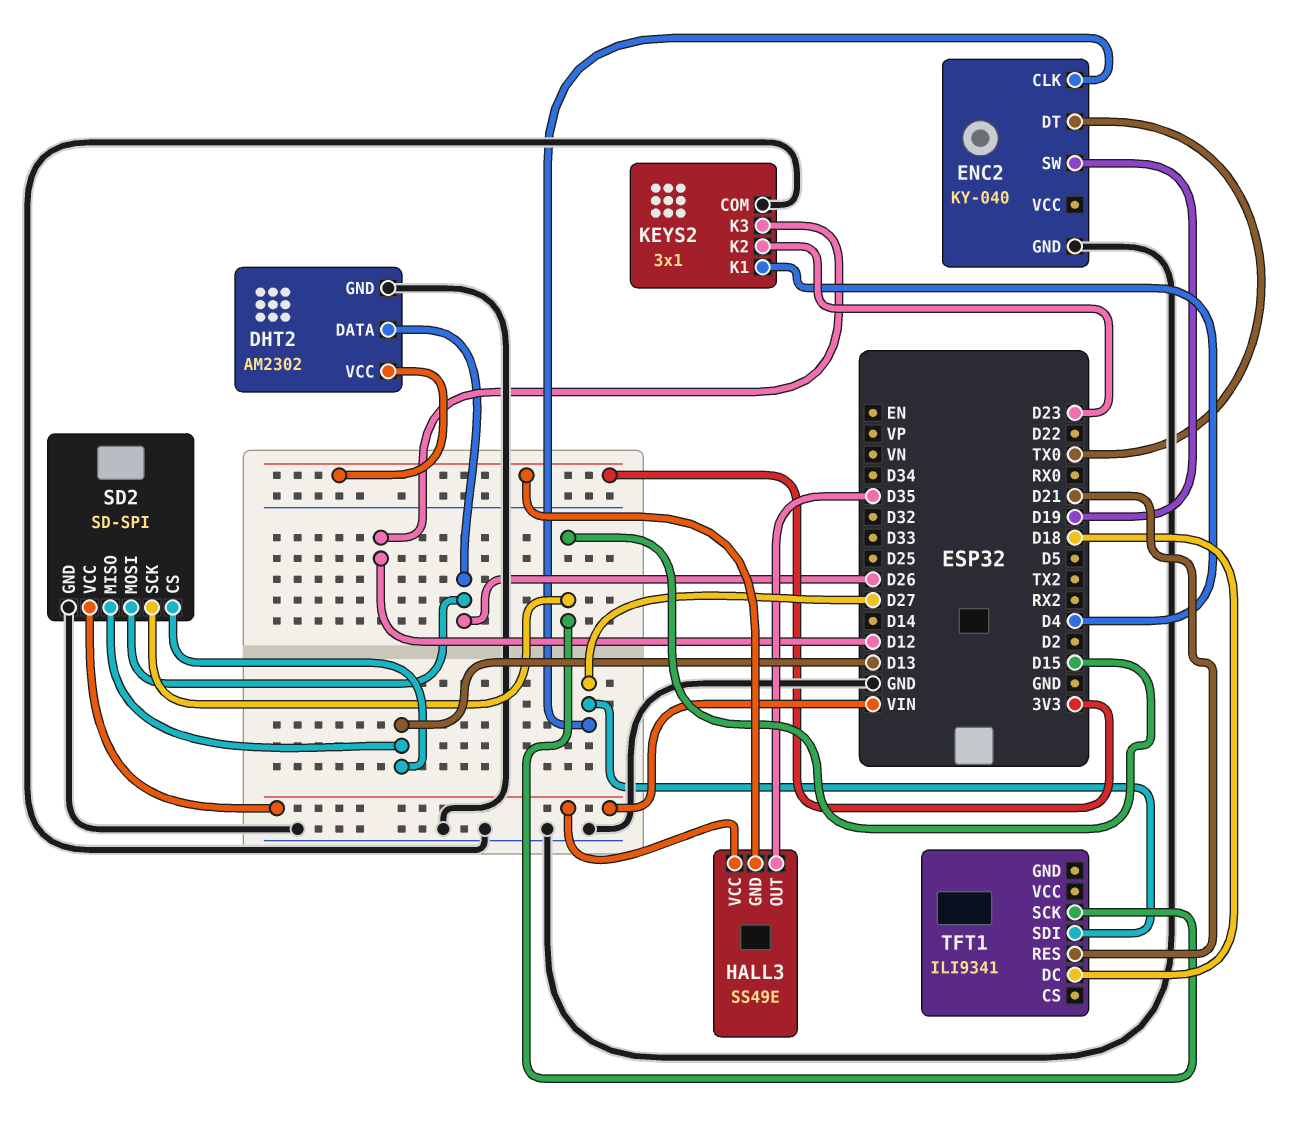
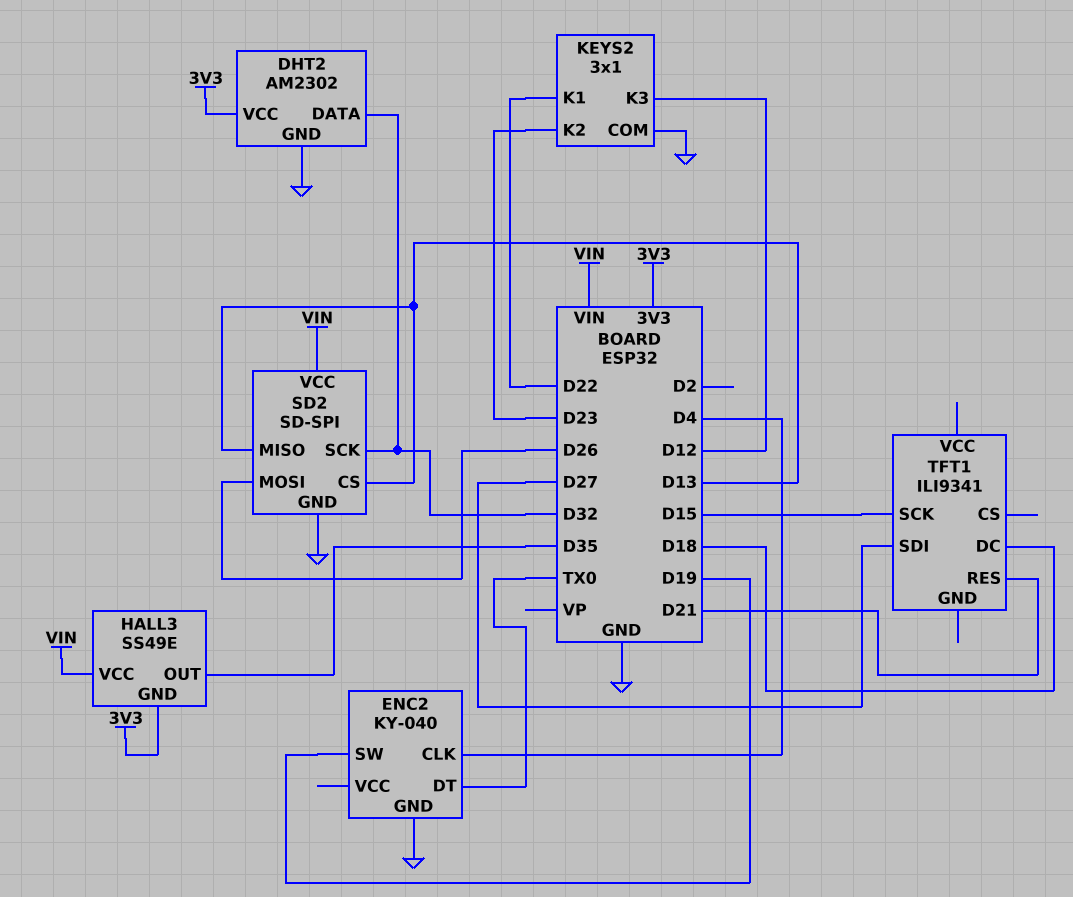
DHT2 pin DATA: D26 -> D32
ENC2 pin CLK: D27 -> D4
KEYS2 pin K1: D4 -> D22
SD2 pin SCK: D15 -> D32

